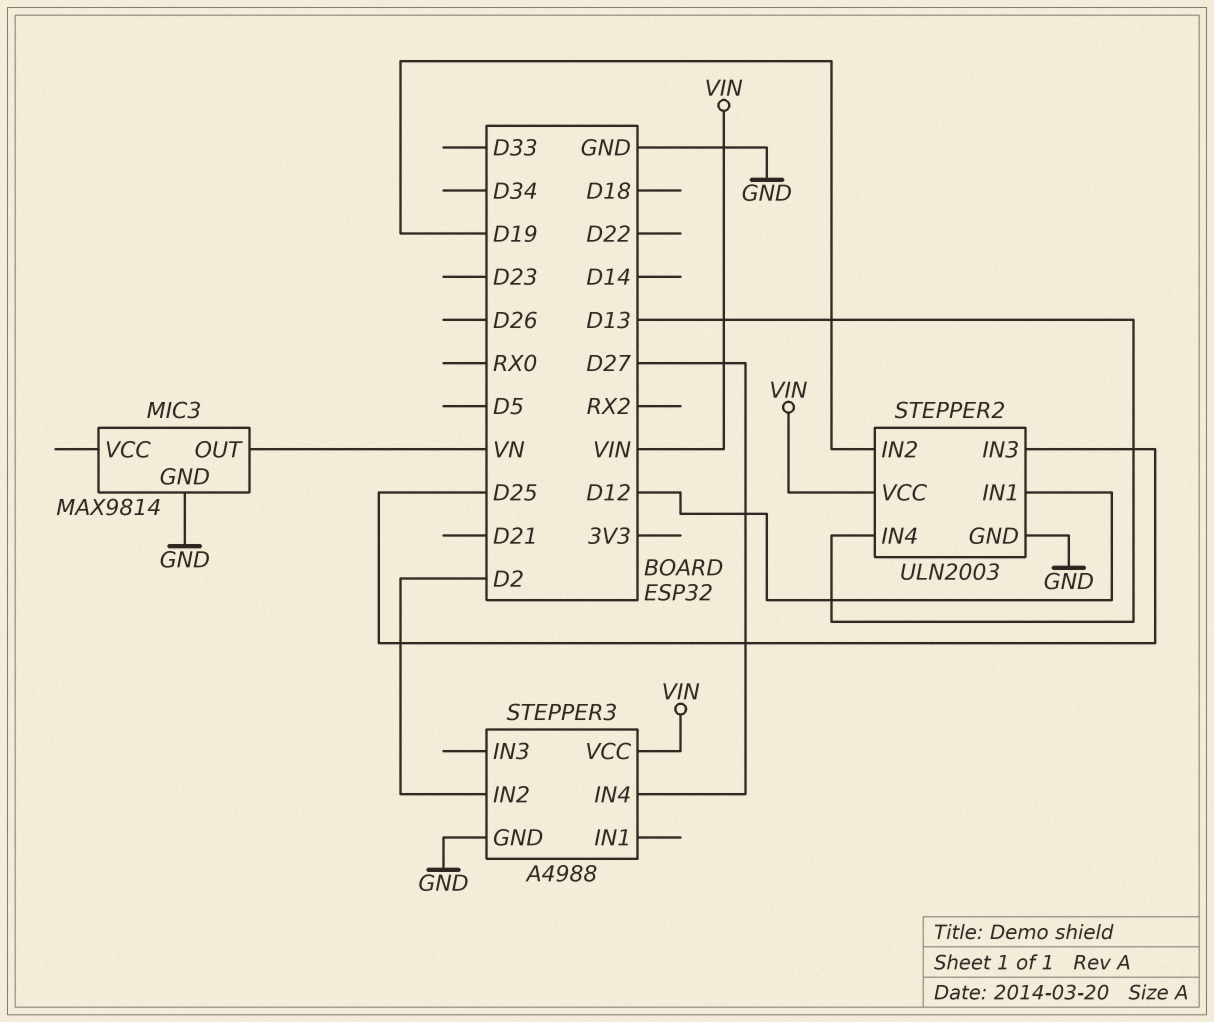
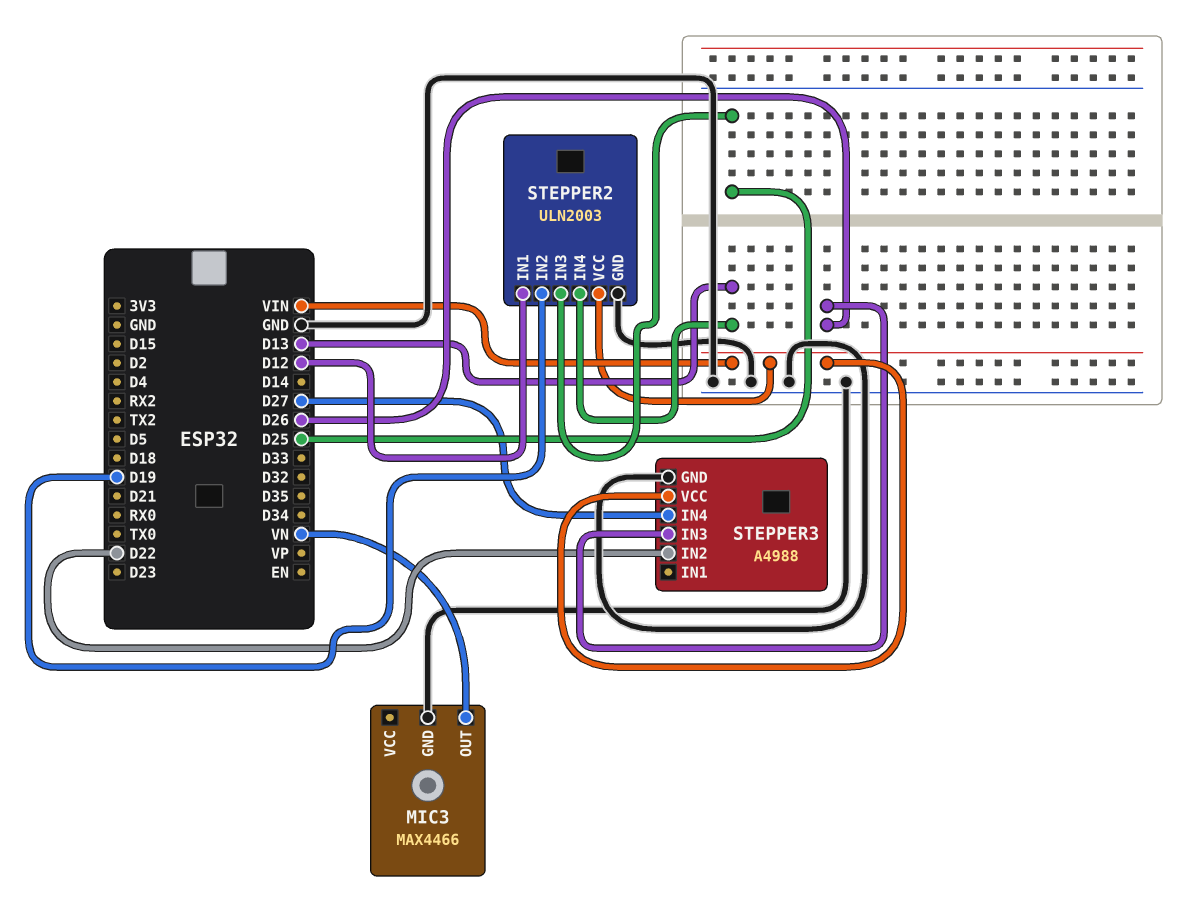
MIC3: MAX9814 -> MAX4466
STEPPER3 pin IN2: D2 -> D22
STEPPER3 pin IN3: none -> D26

